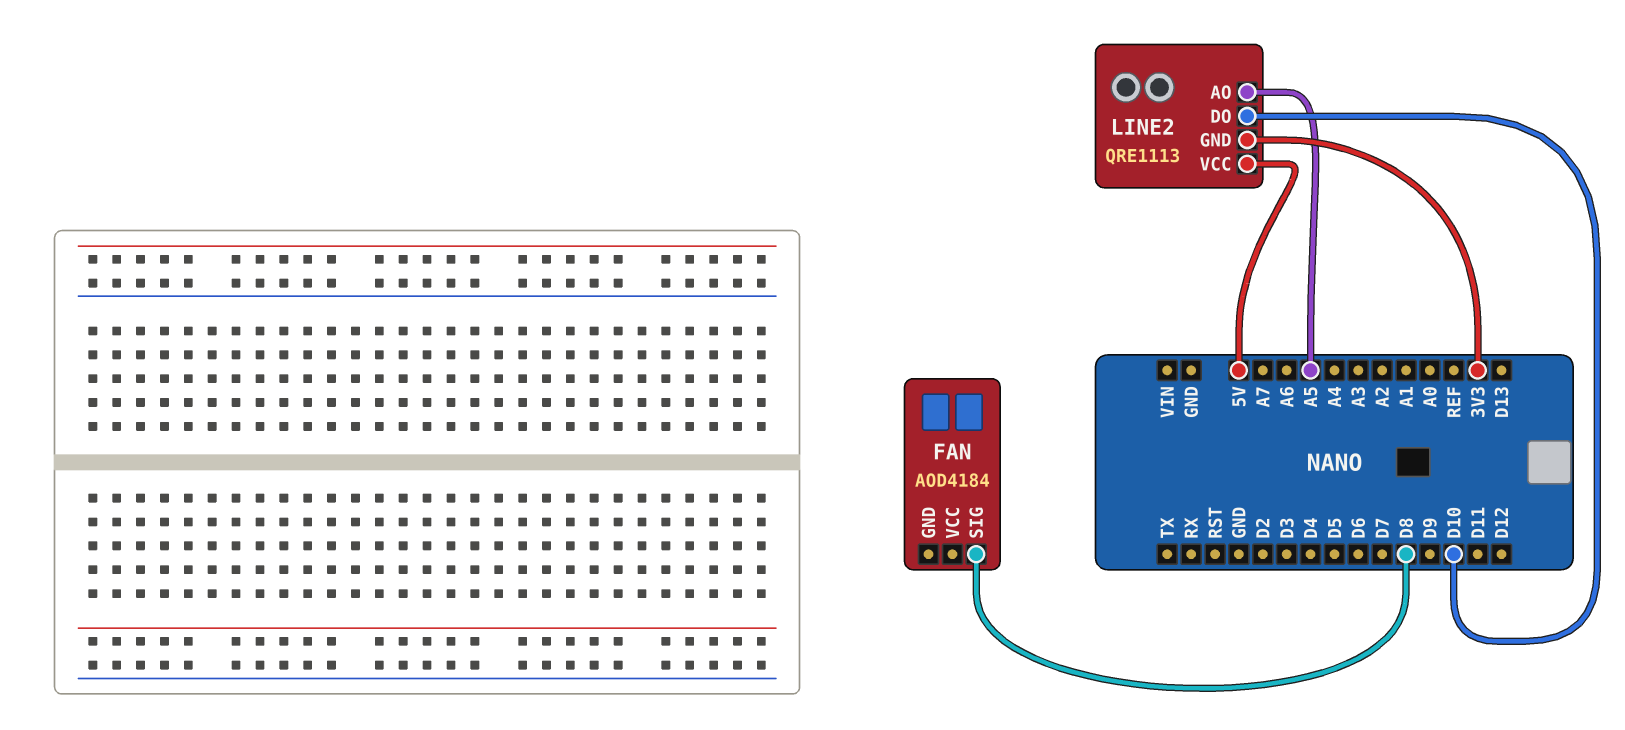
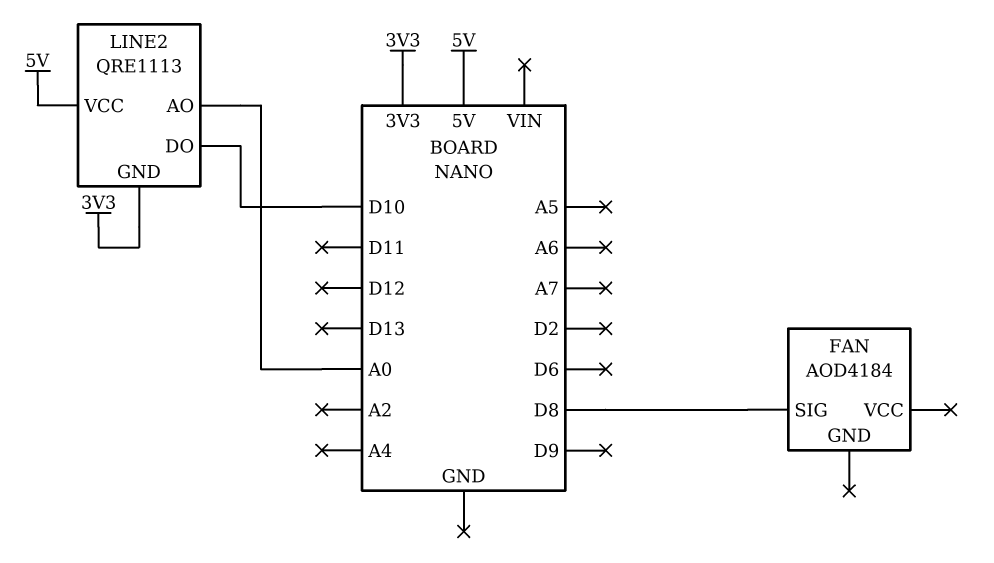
LINE2 pin AO: A5 -> A0

